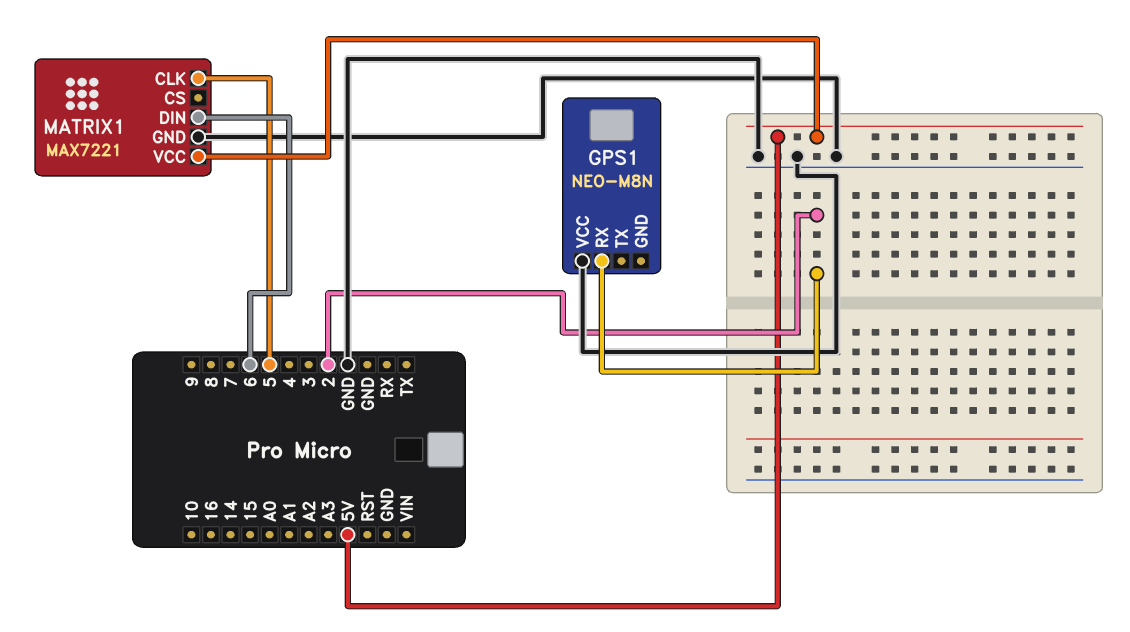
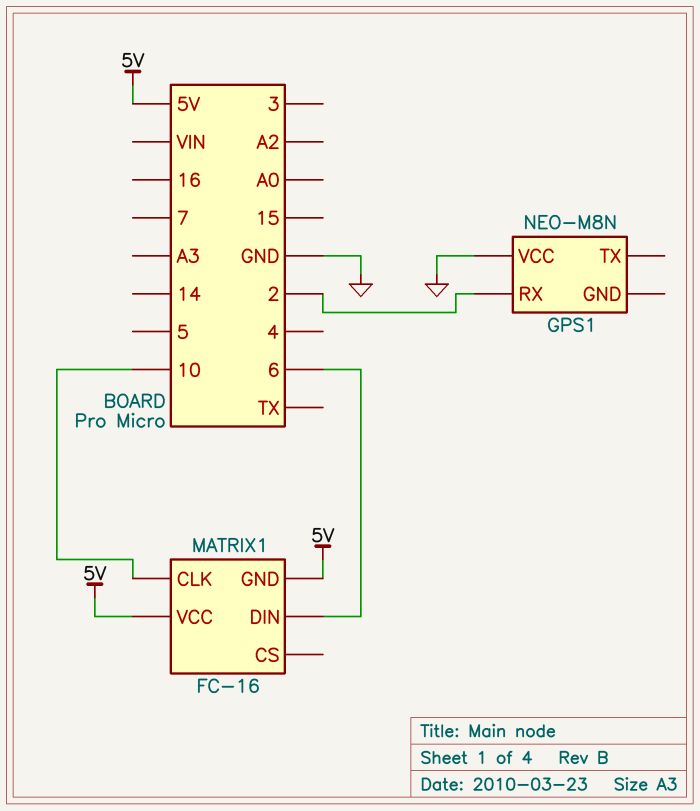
MATRIX1: MAX7221 -> FC-16
MATRIX1 pin CLK: 5 -> 10
MATRIX1 pin GND: GND -> 5V

